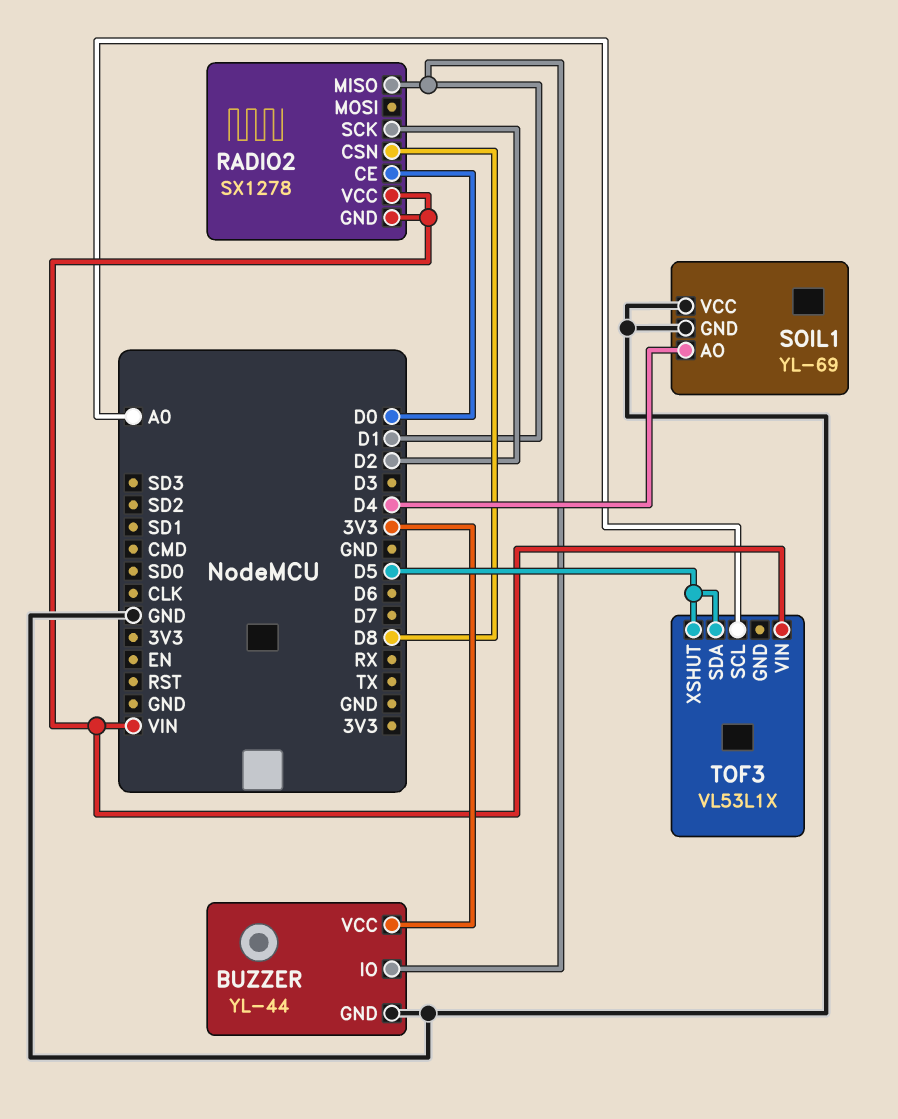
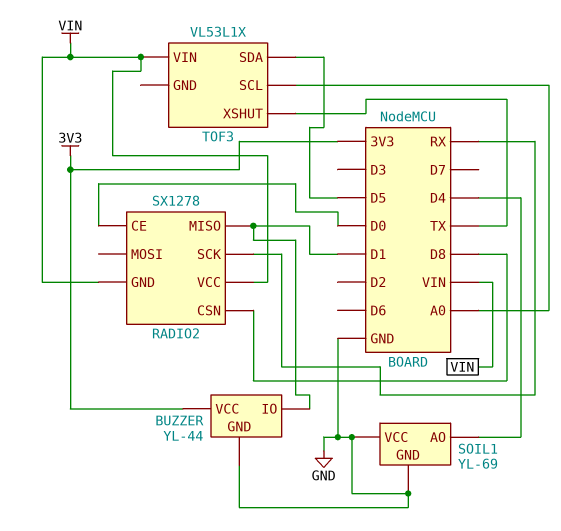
RADIO2 pin SCK: D2 -> RX
TOF3 pin XSHUT: D5 -> TX

